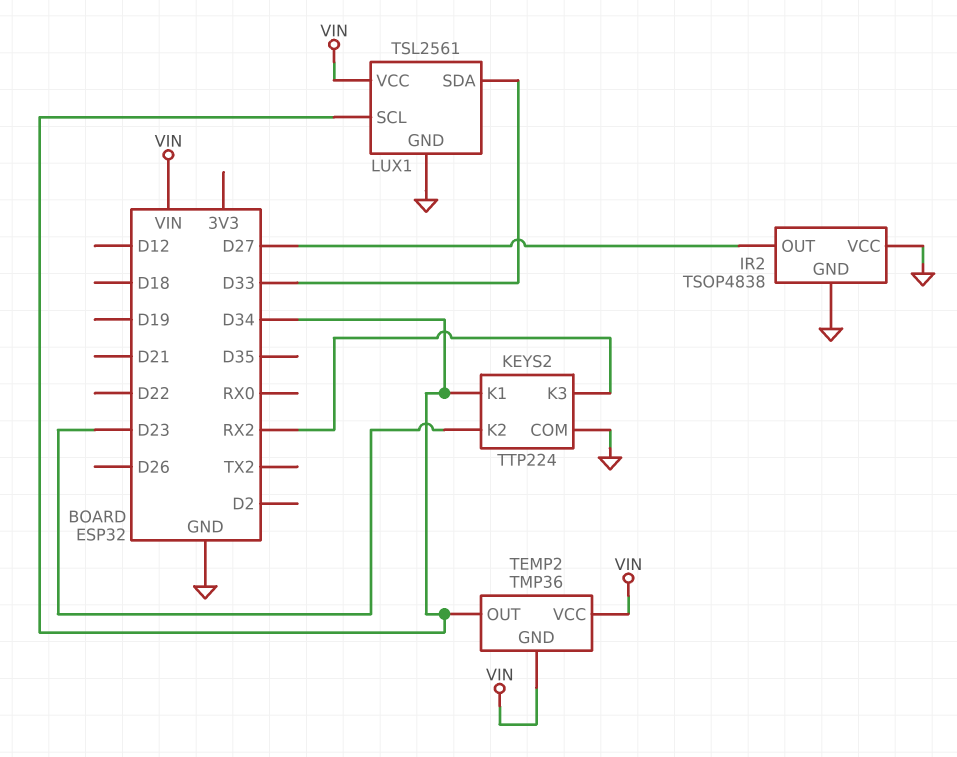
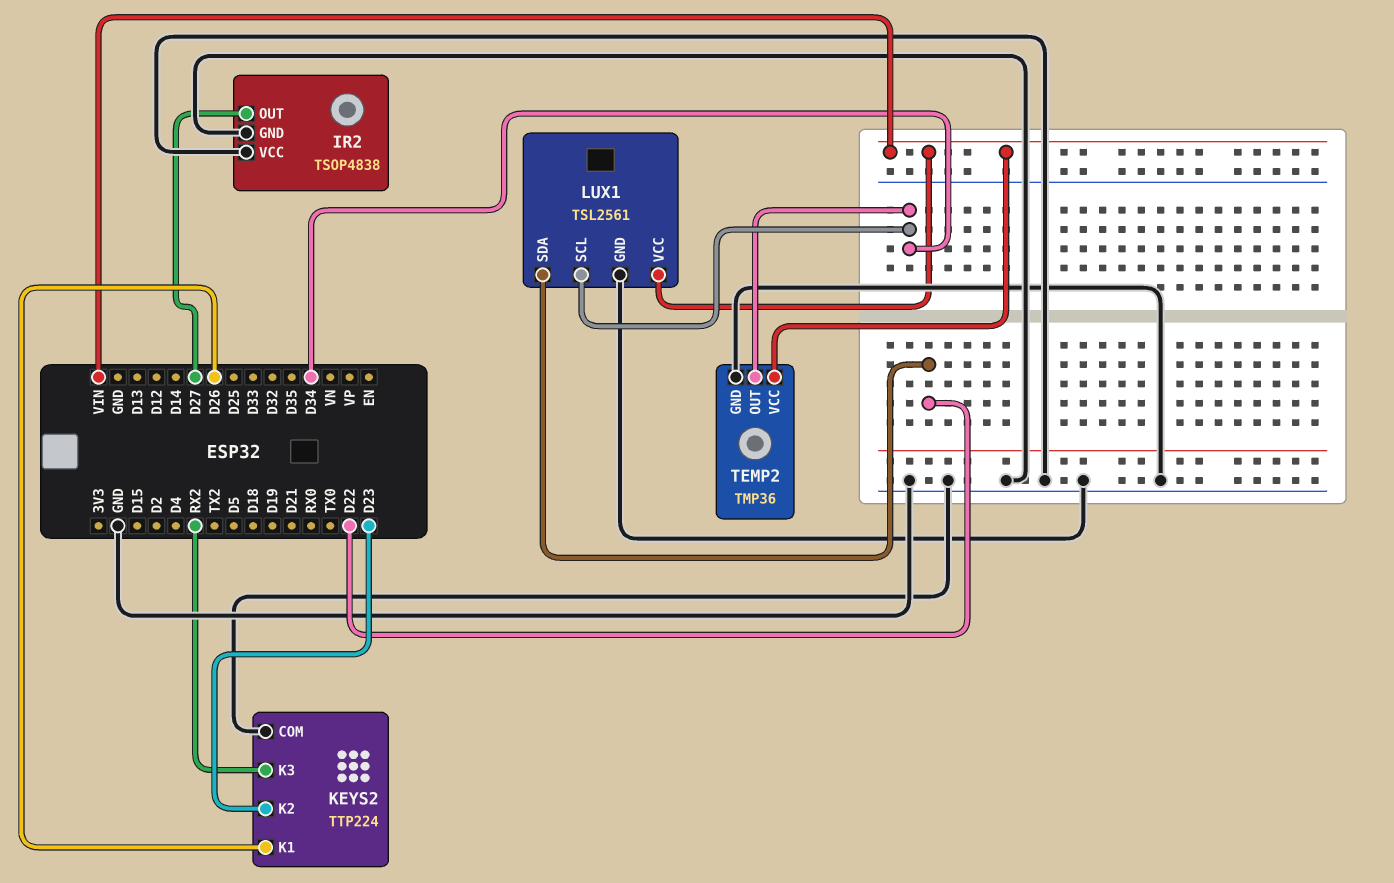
KEYS2 pin K1: D34 -> D26
LUX1 pin SDA: D33 -> D22
TEMP2 pin GND: VIN -> GND

